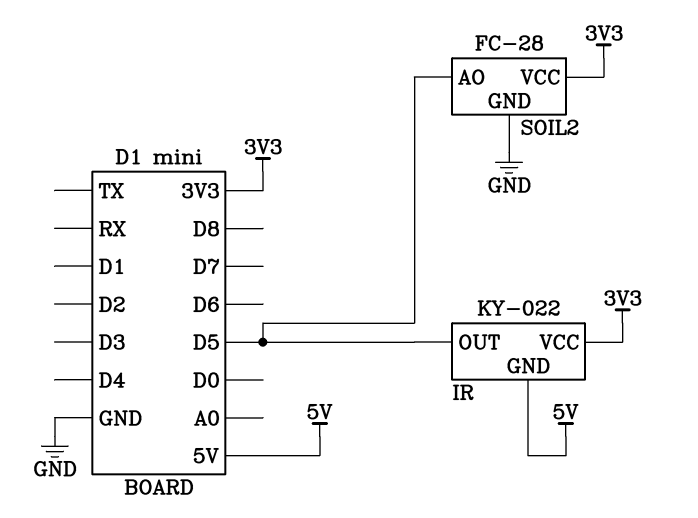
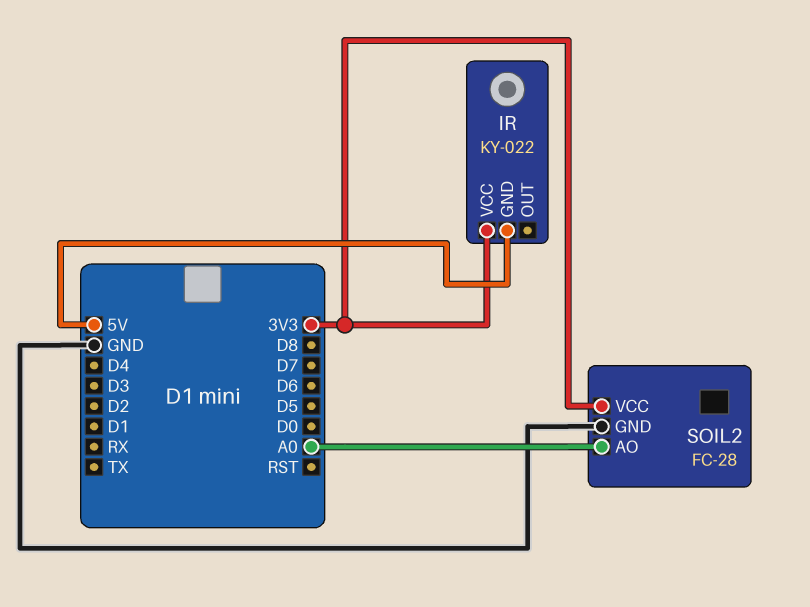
IR pin OUT: D5 -> none
SOIL2 pin AO: D5 -> A0

